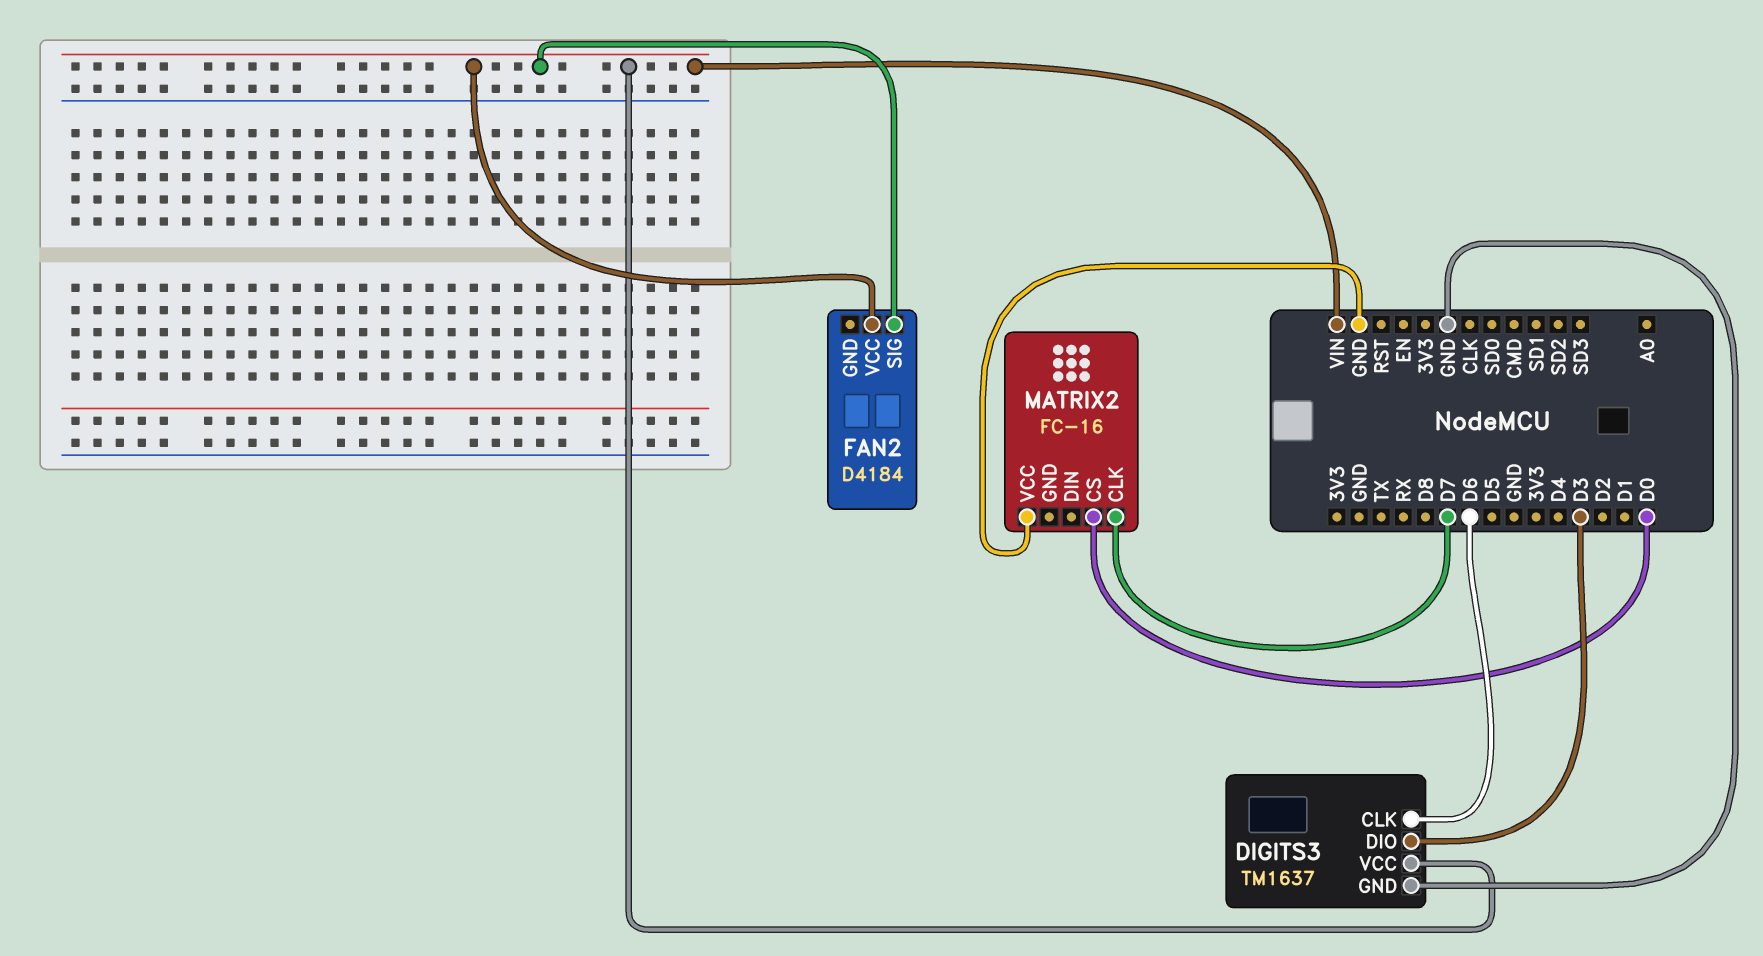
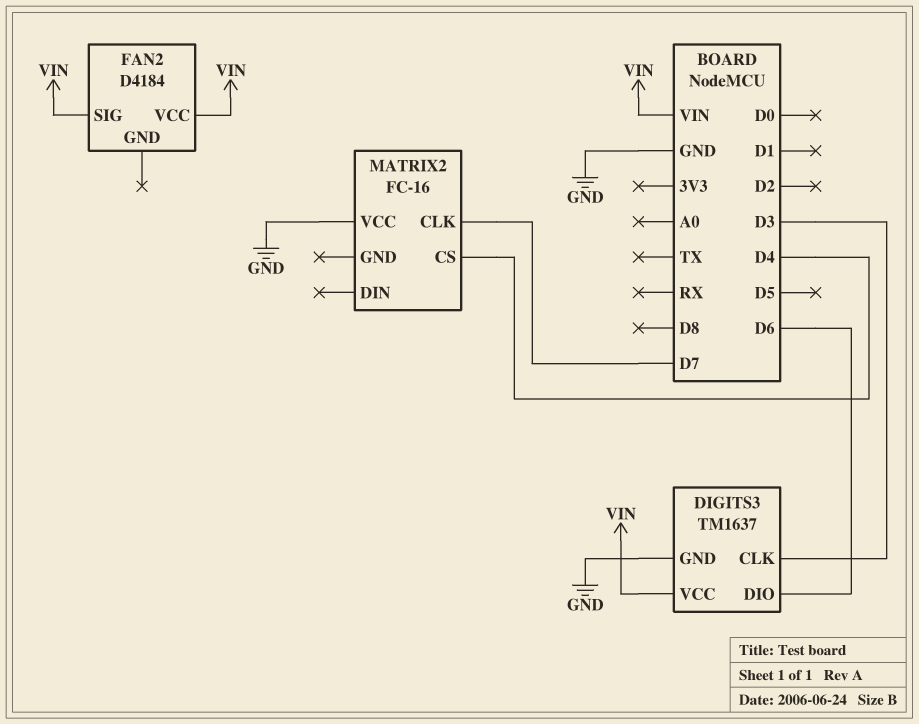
DIGITS3 pin CLK: D6 -> D3
DIGITS3 pin DIO: D3 -> D6
MATRIX2 pin CS: D0 -> D4

